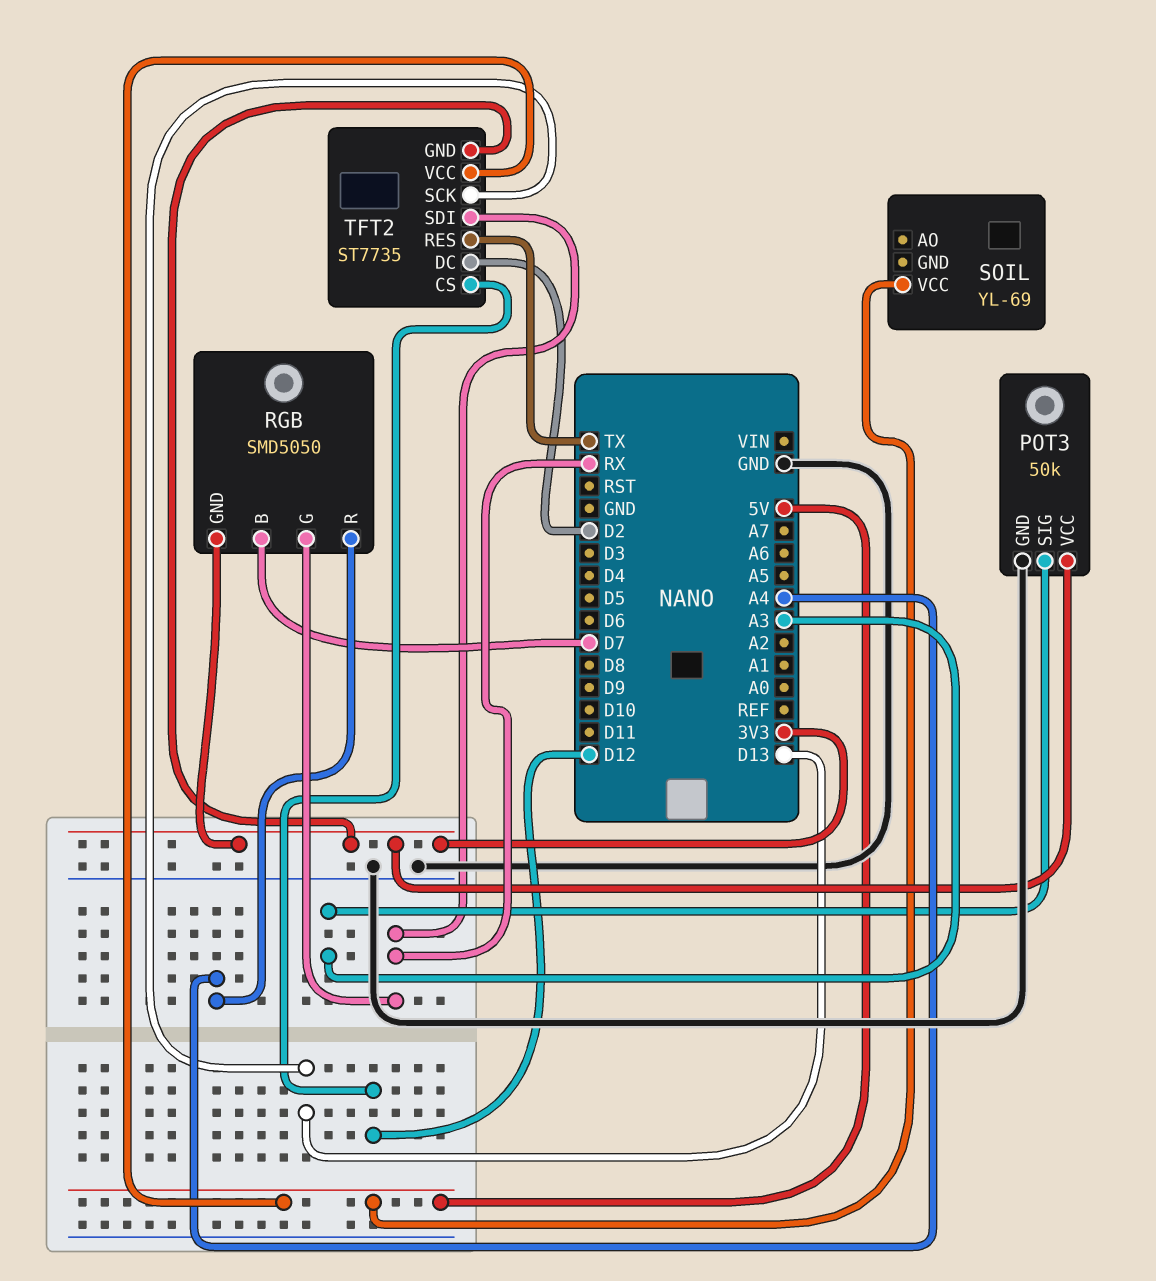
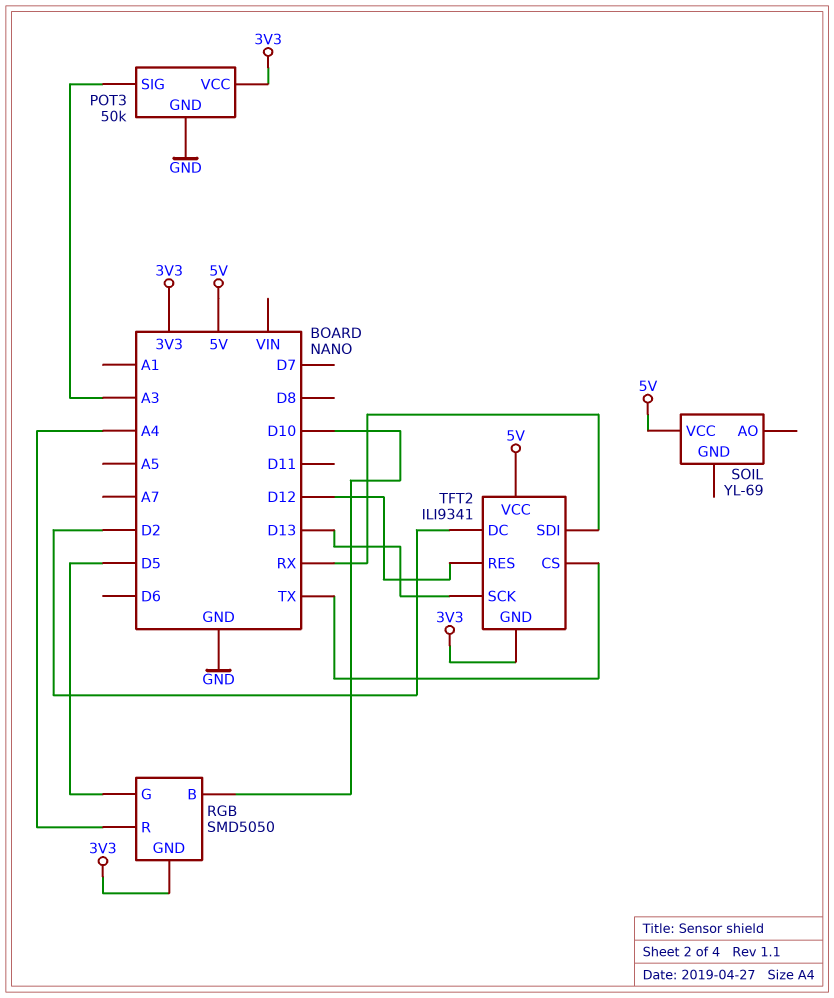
RGB pin B: D7 -> D10
RGB pin G: RX -> D5
TFT2: ST7735 -> ILI9341
TFT2 pin CS: D12 -> TX
TFT2 pin RES: TX -> D12

